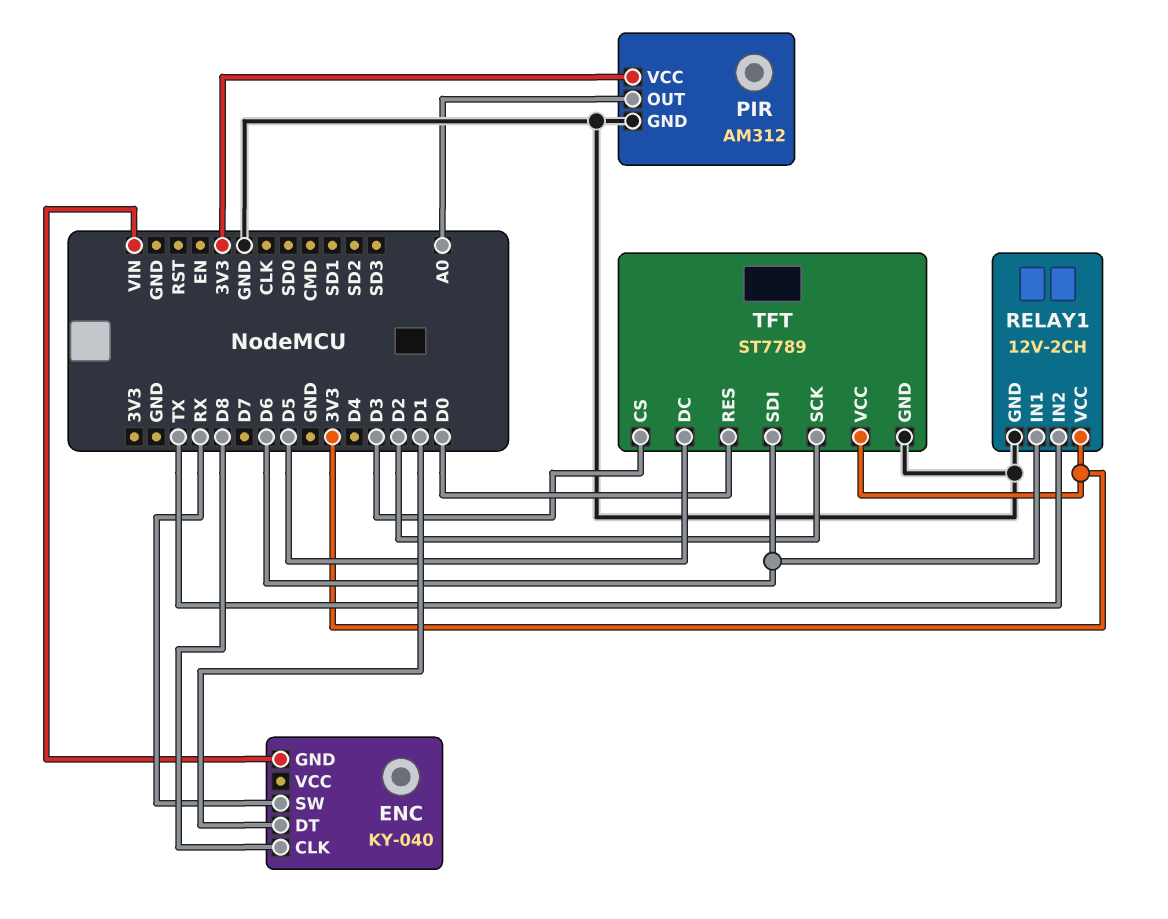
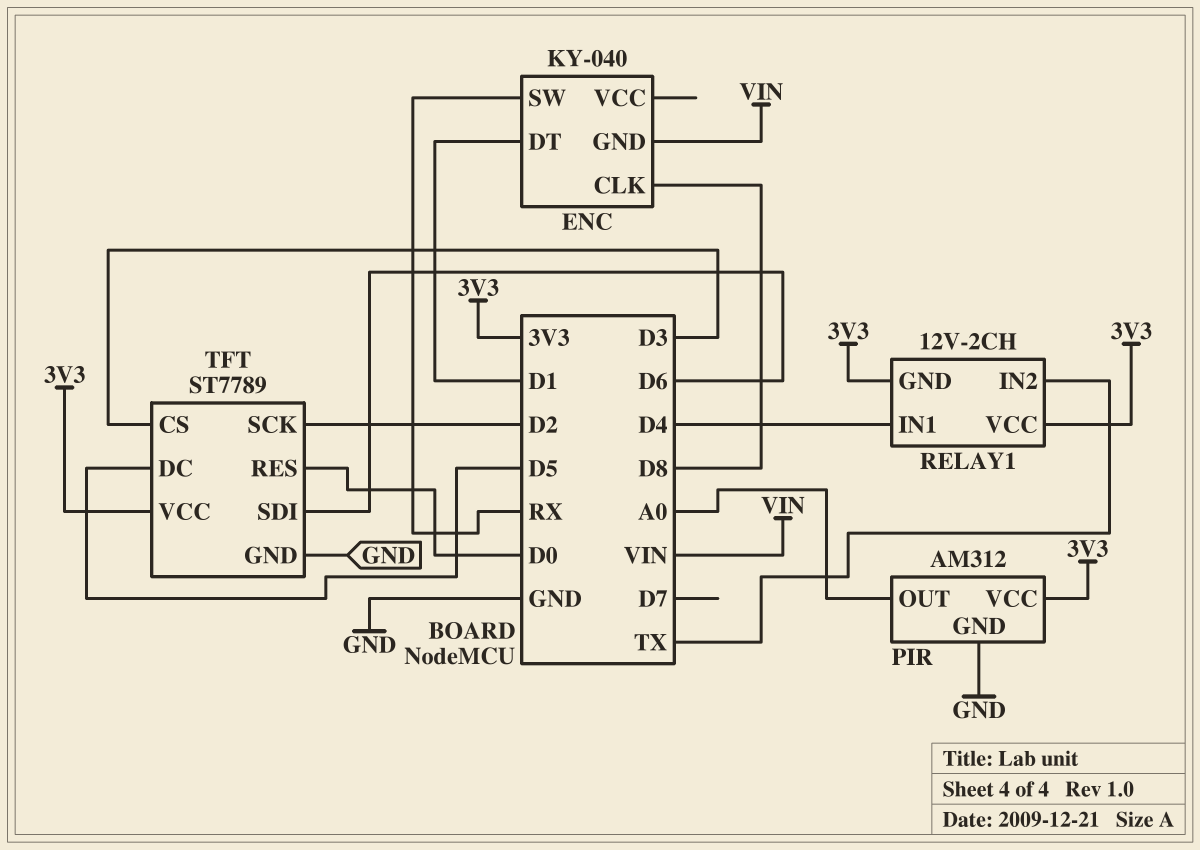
RELAY1 pin GND: GND -> 3V3
RELAY1 pin IN1: D6 -> D4

